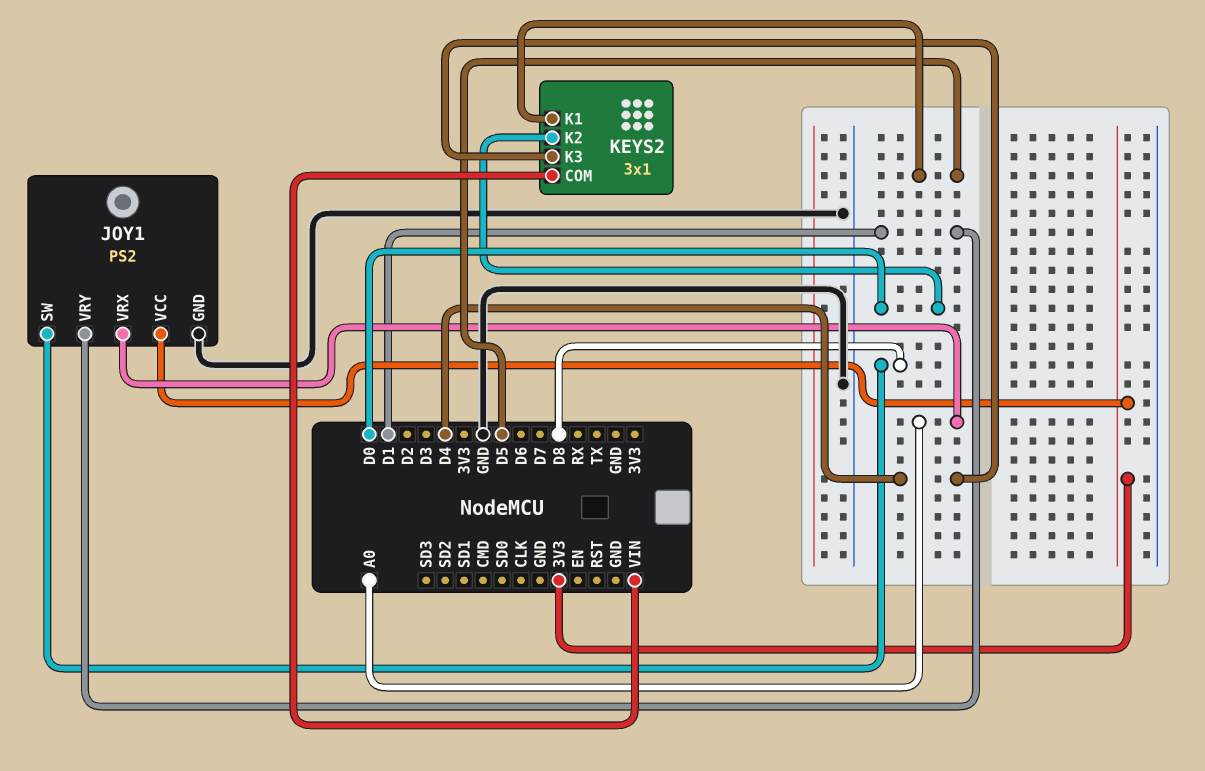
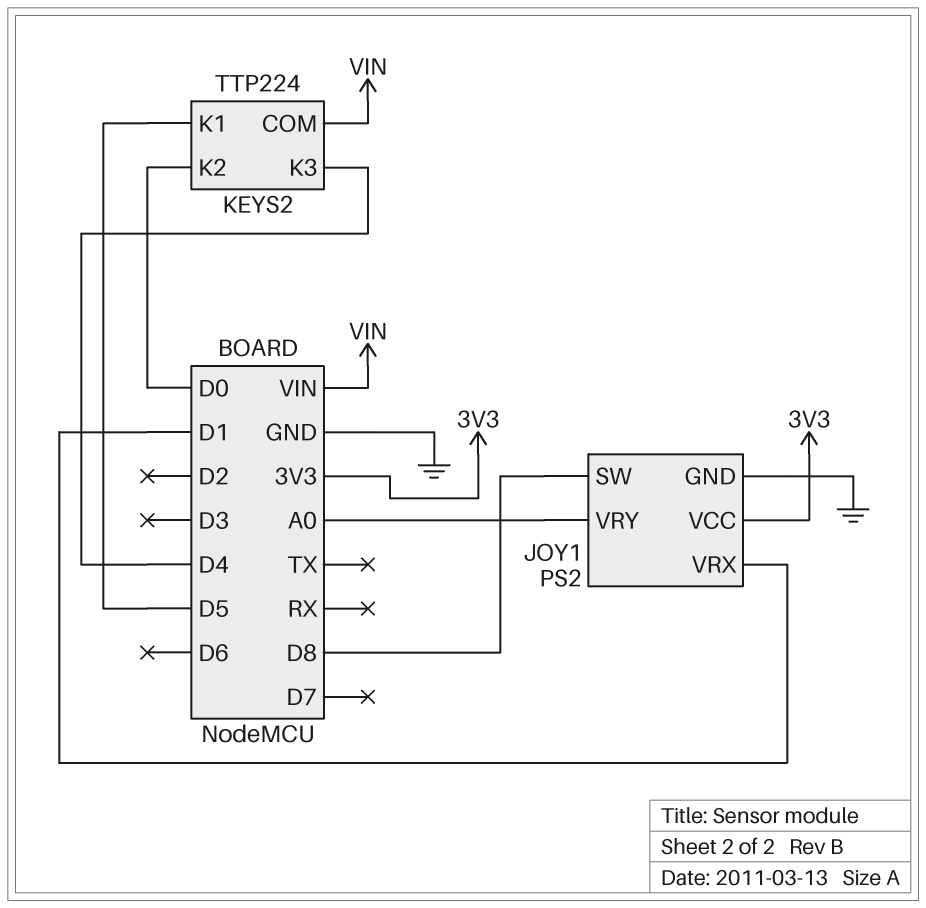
JOY1 pin VRX: A0 -> D1
JOY1 pin VRY: D1 -> A0
KEYS2: 3x1 -> TTP224

